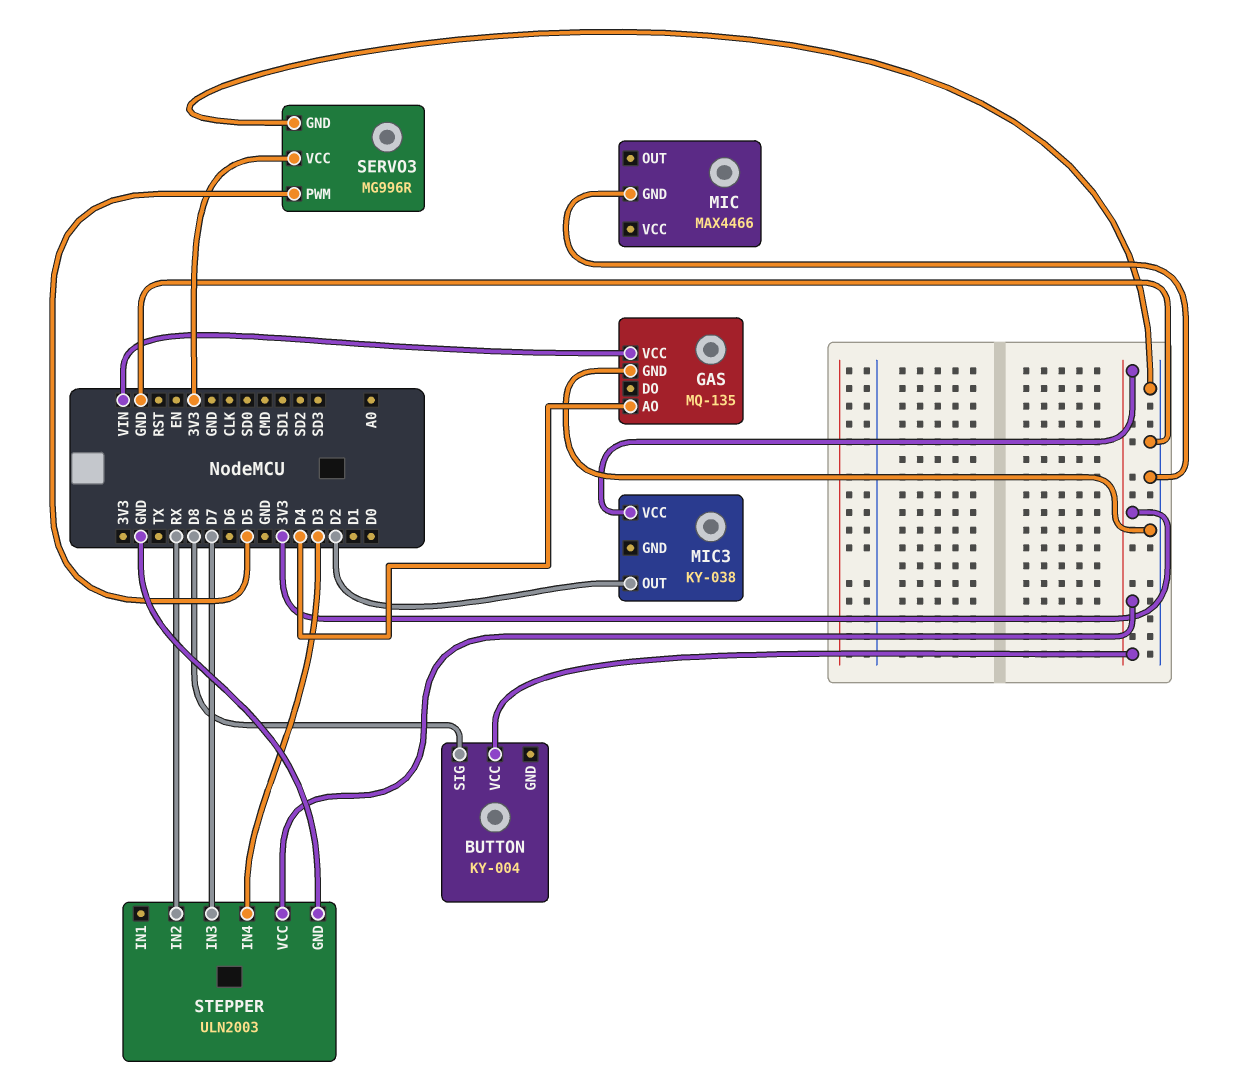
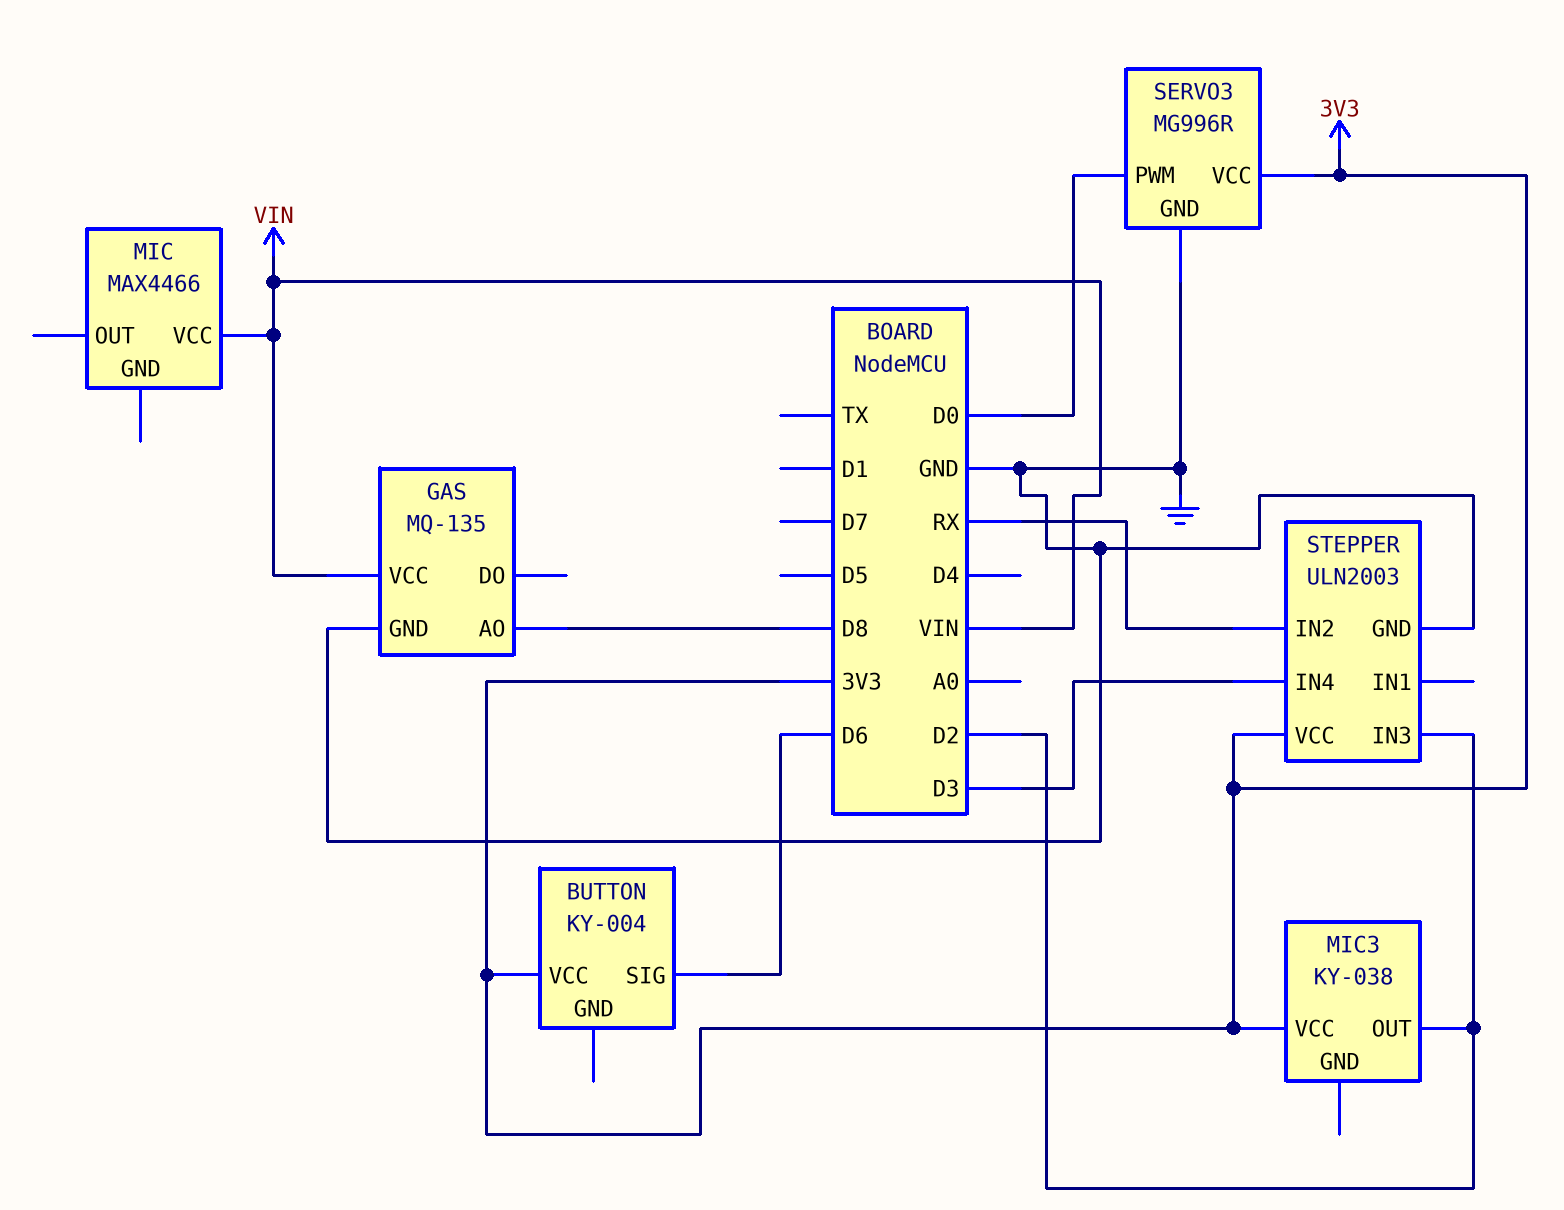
BUTTON pin SIG: D8 -> D6
GAS pin AO: D4 -> D8
MIC pin GND: GND -> none
MIC pin VCC: none -> VIN
SERVO3 pin PWM: D5 -> D0
STEPPER pin IN3: D7 -> D2

